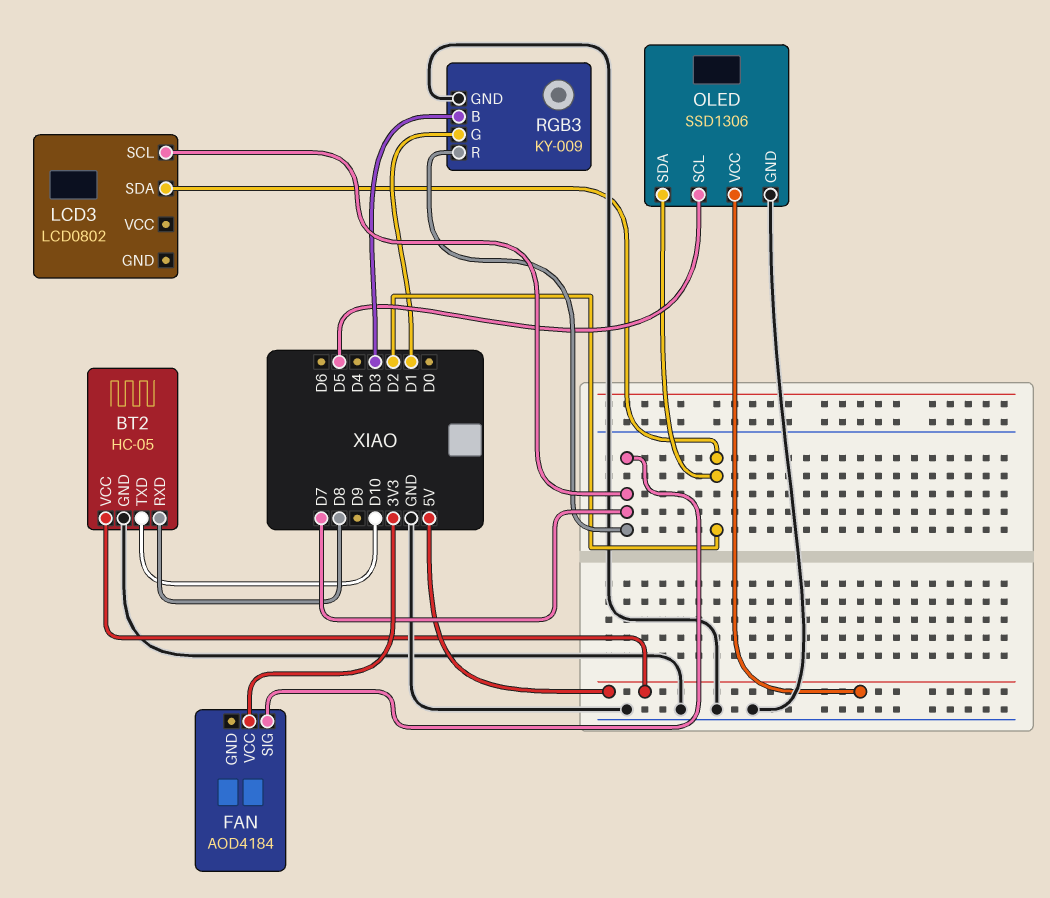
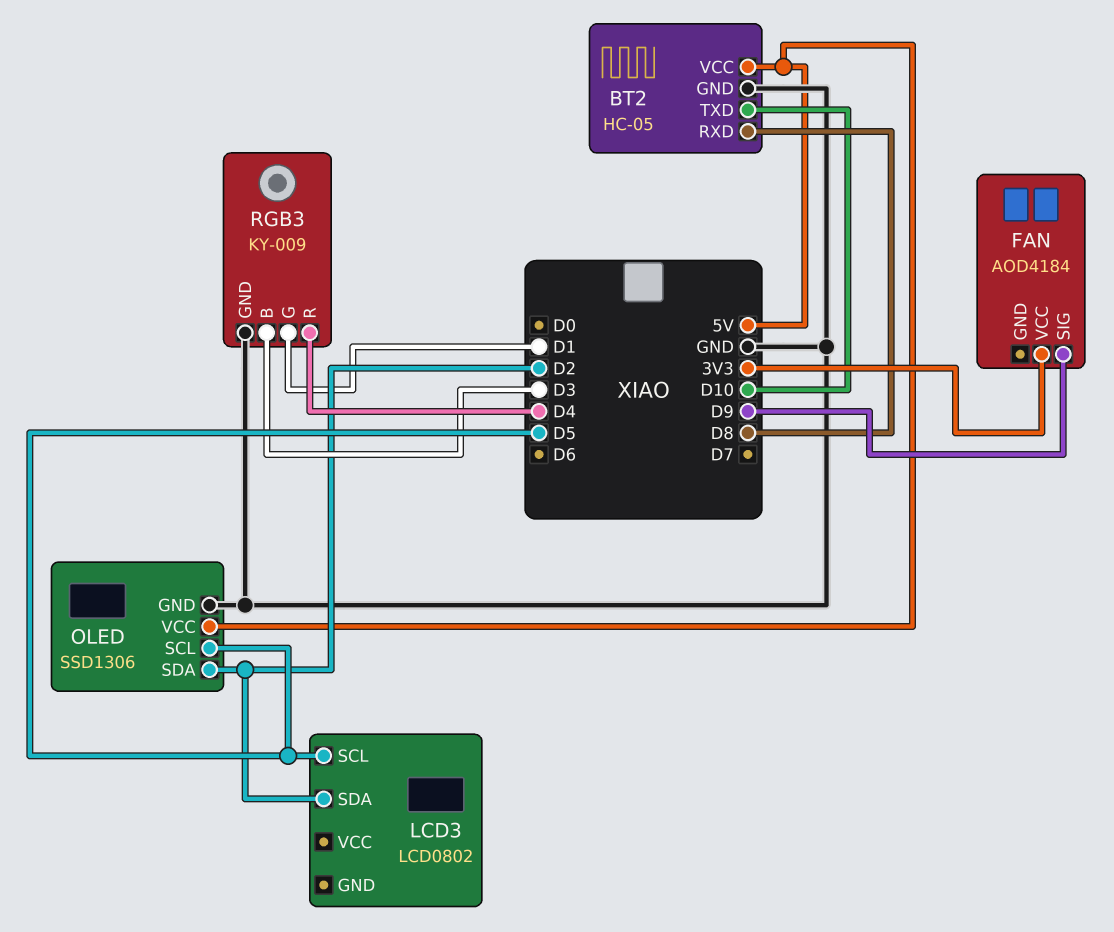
FAN pin SIG: D7 -> D9
LCD3 pin SCL: D7 -> D5
RGB3 pin R: D7 -> D4

